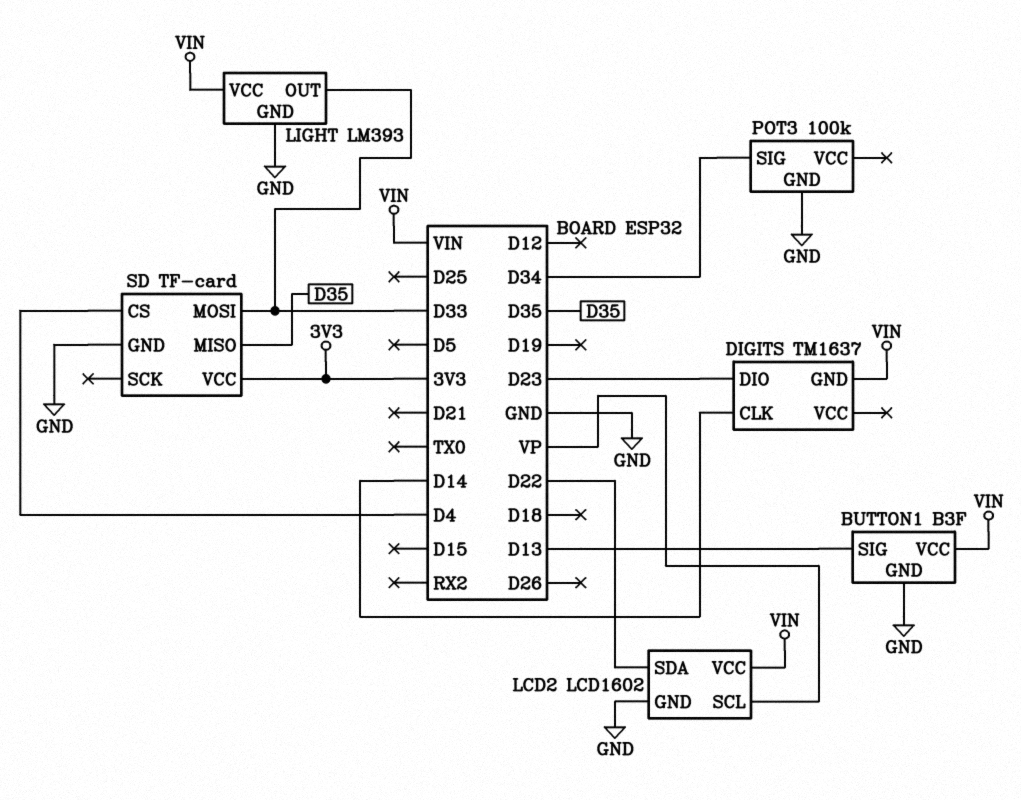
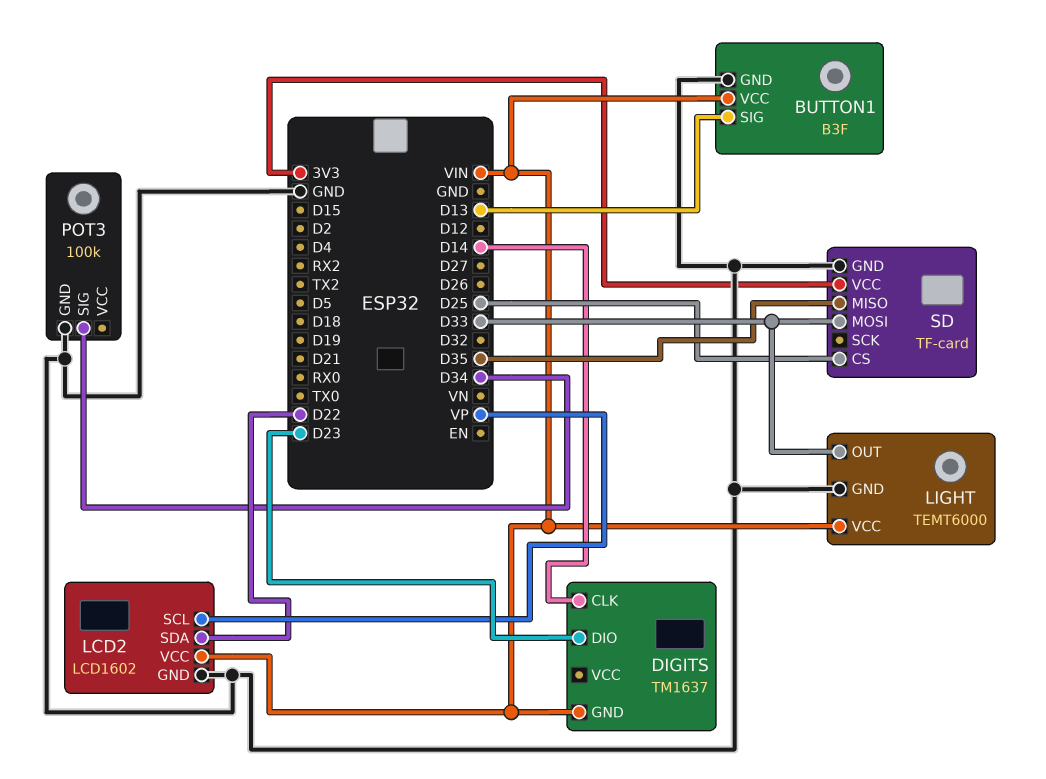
LIGHT: LM393 -> TEMT6000
SD pin CS: D4 -> D25

